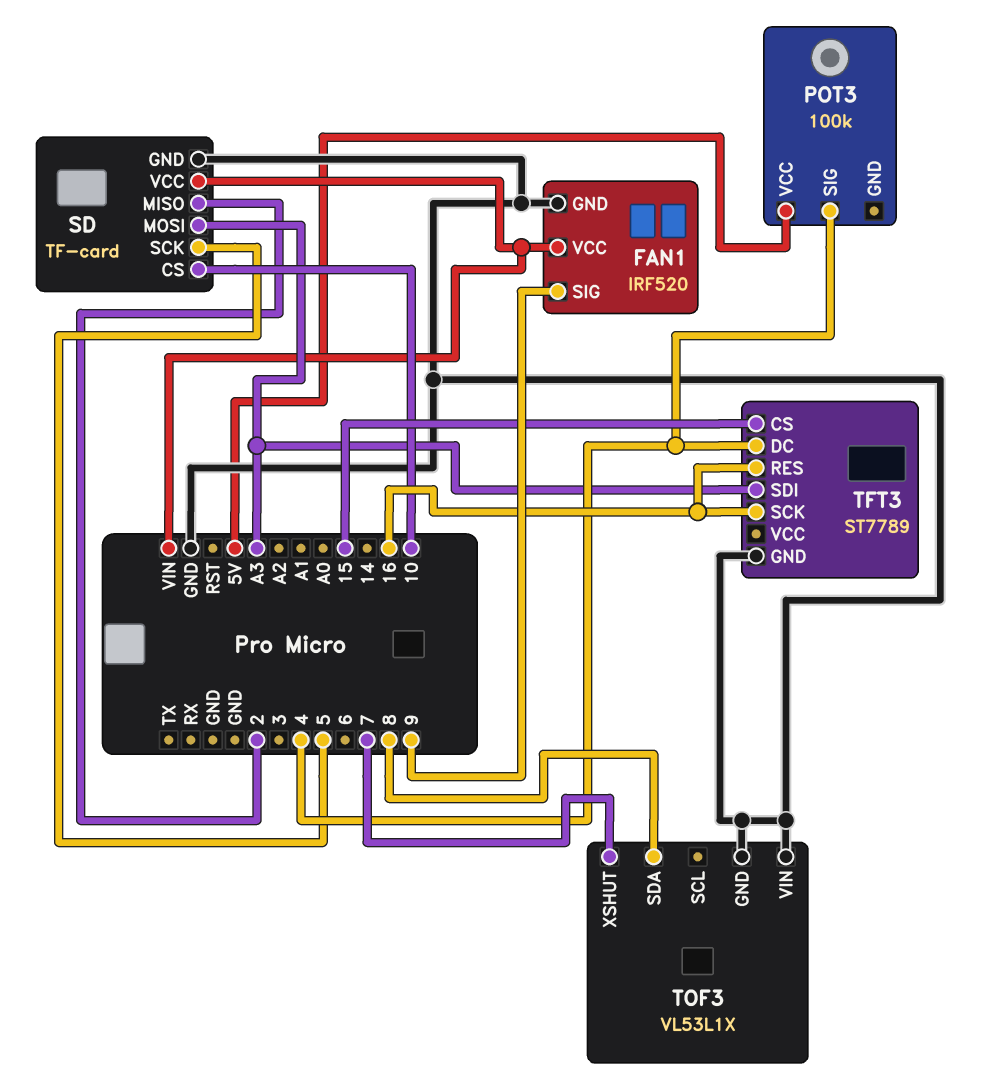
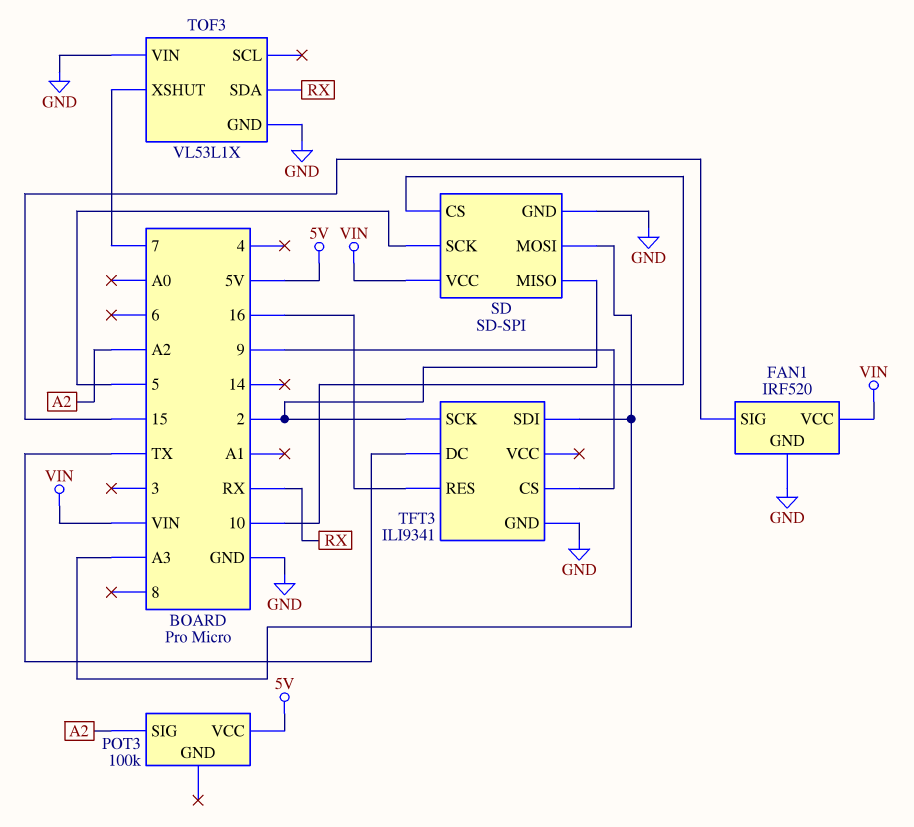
FAN1 pin SIG: 9 -> 15
POT3 pin SIG: 4 -> A2
SD: TF-card -> SD-SPI
TFT3: ST7789 -> ILI9341
TFT3 pin CS: 15 -> 9
TFT3 pin DC: 4 -> TX
TFT3 pin SCK: 16 -> 2
TOF3 pin SDA: 8 -> RX

